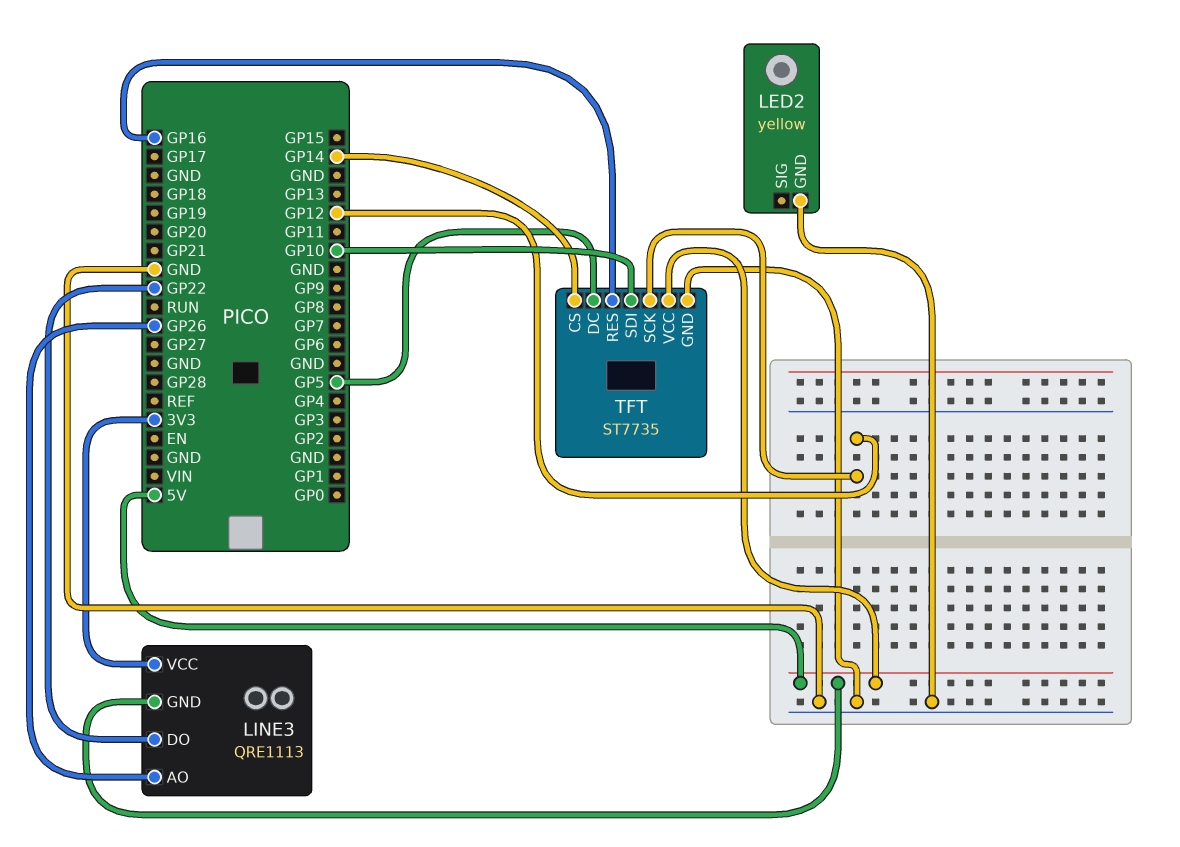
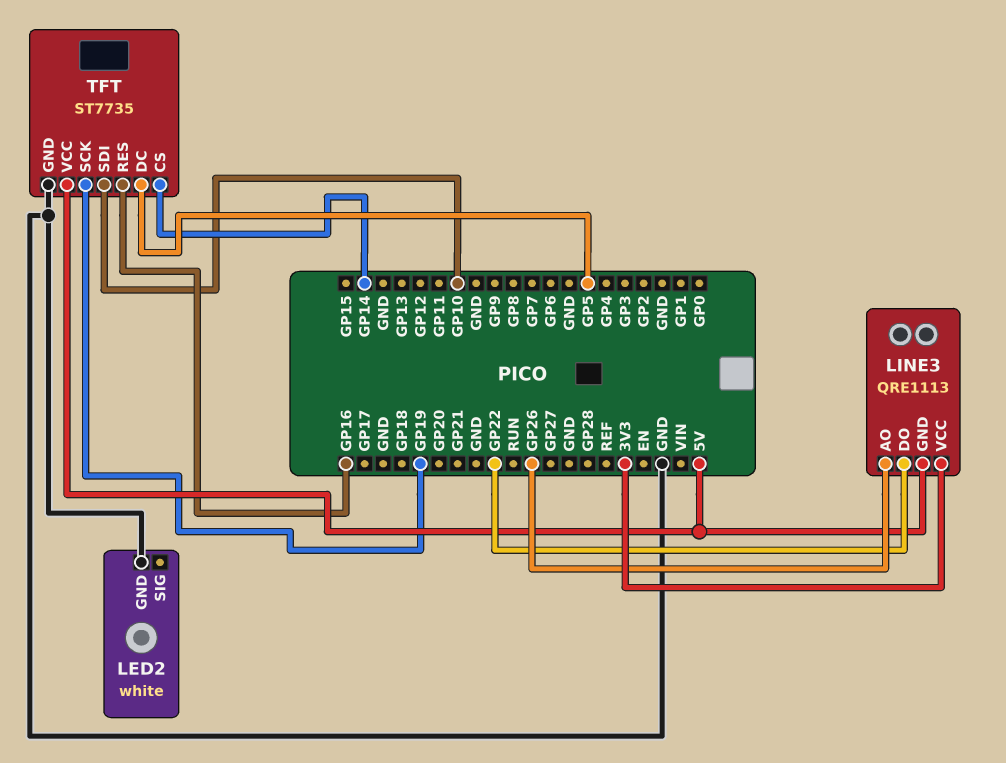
LED2: yellow -> white
TFT pin SCK: GP12 -> GP19

